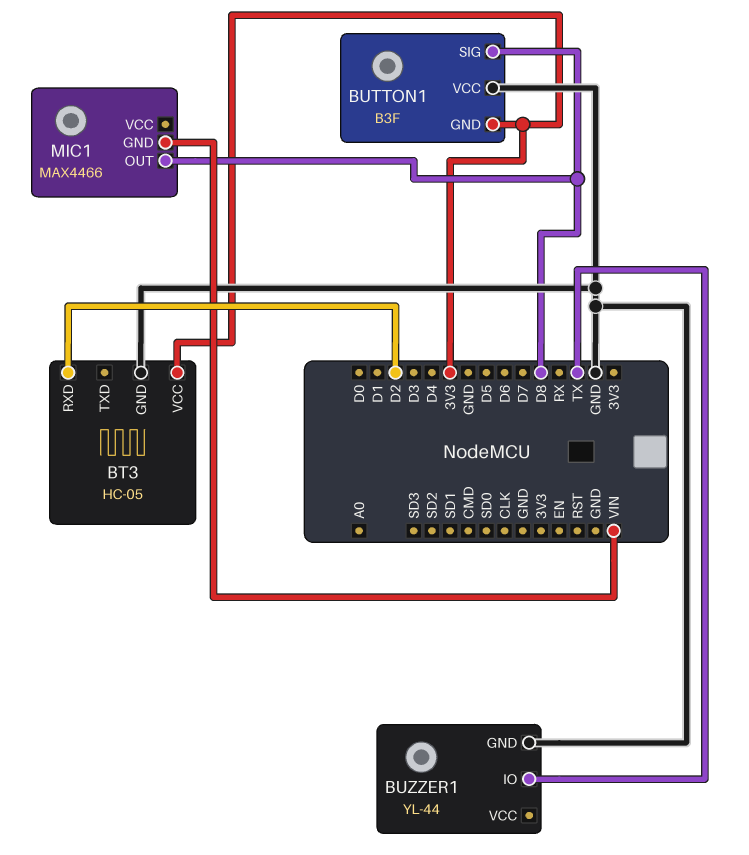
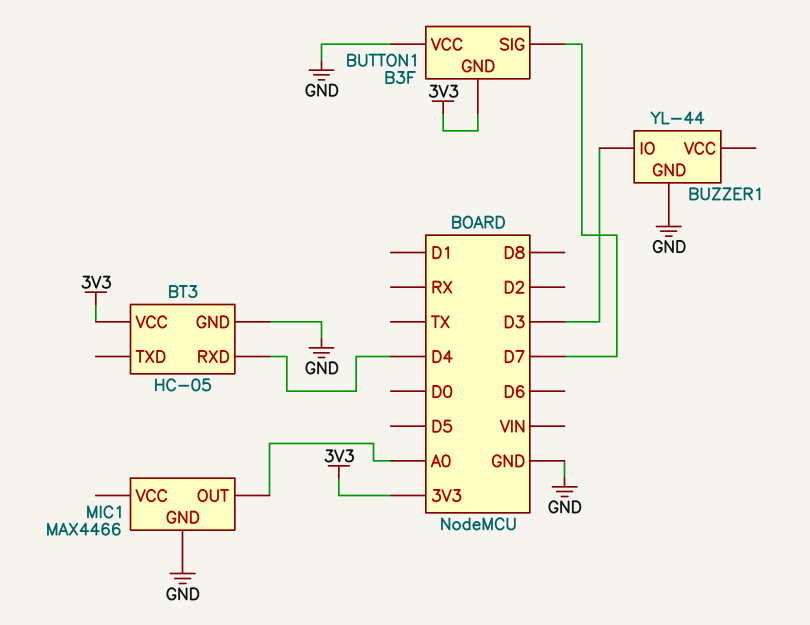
BT3 pin RXD: D2 -> D4
BUTTON1 pin SIG: D8 -> D7
BUZZER1 pin IO: TX -> D3
MIC1 pin GND: VIN -> GND
MIC1 pin OUT: D8 -> A0

